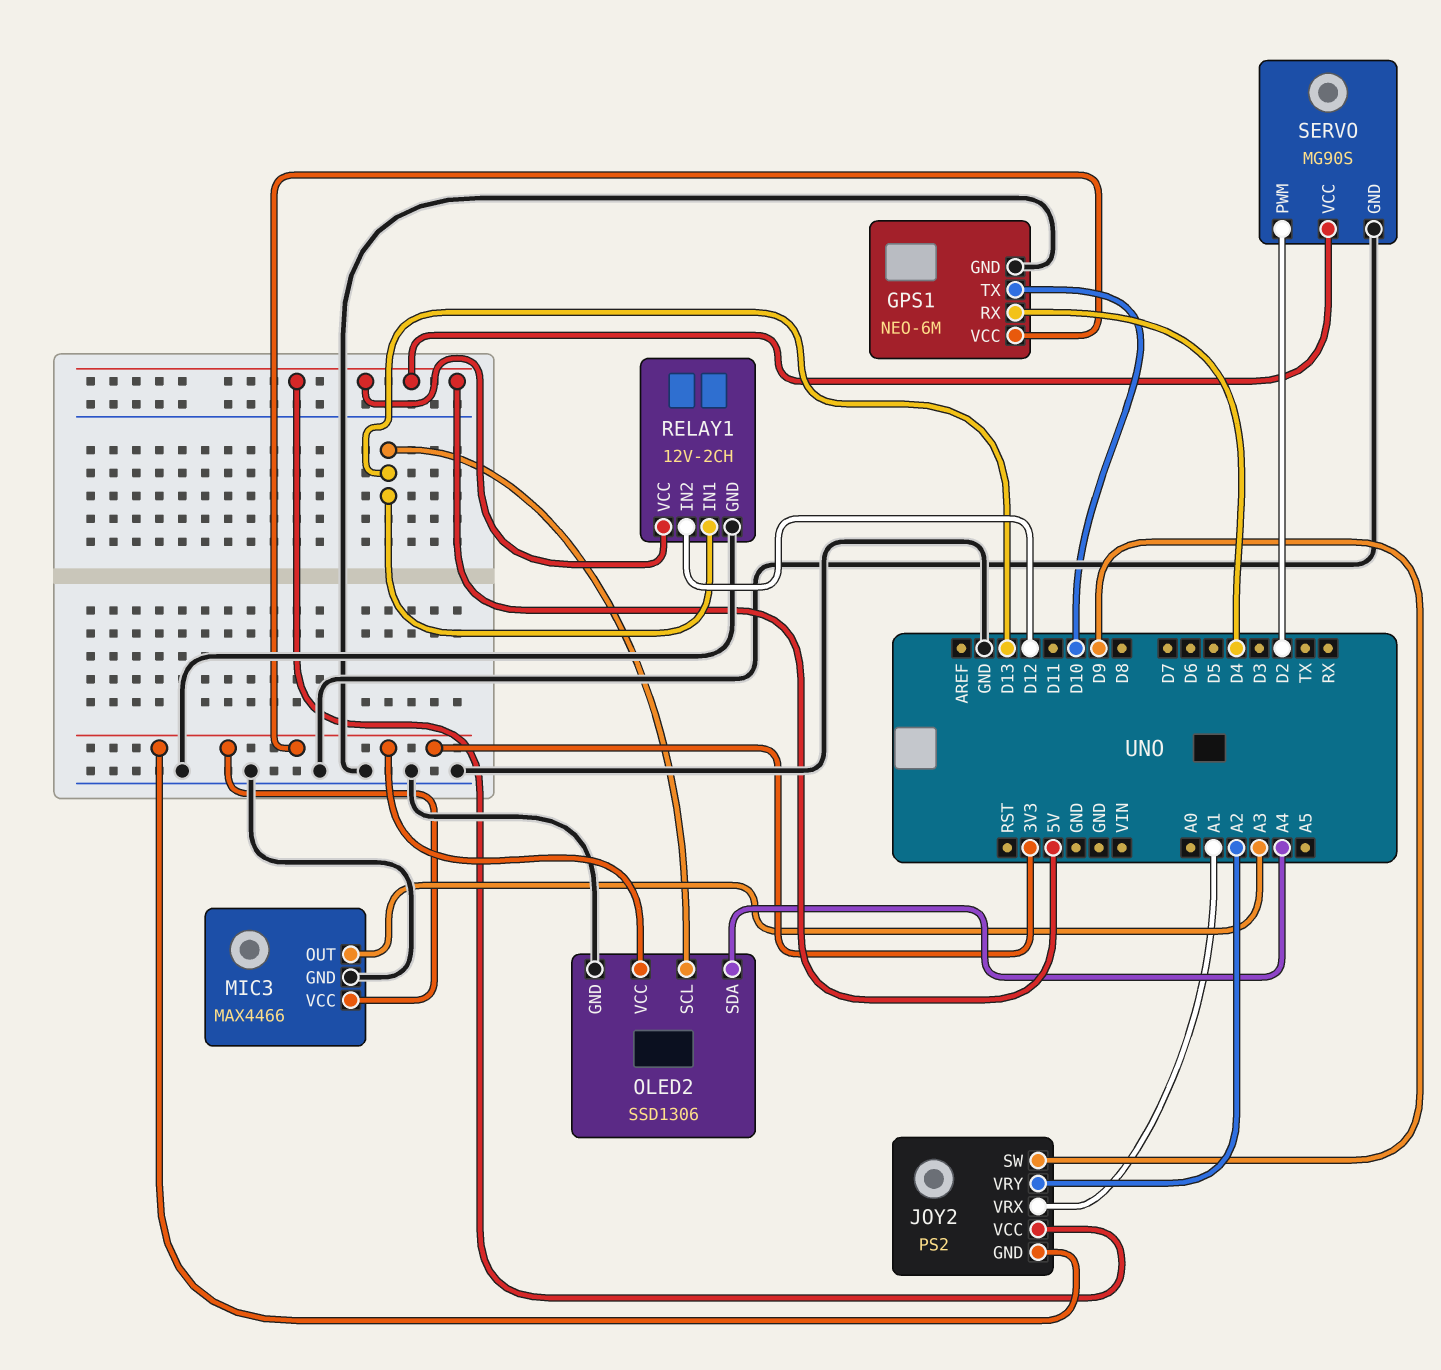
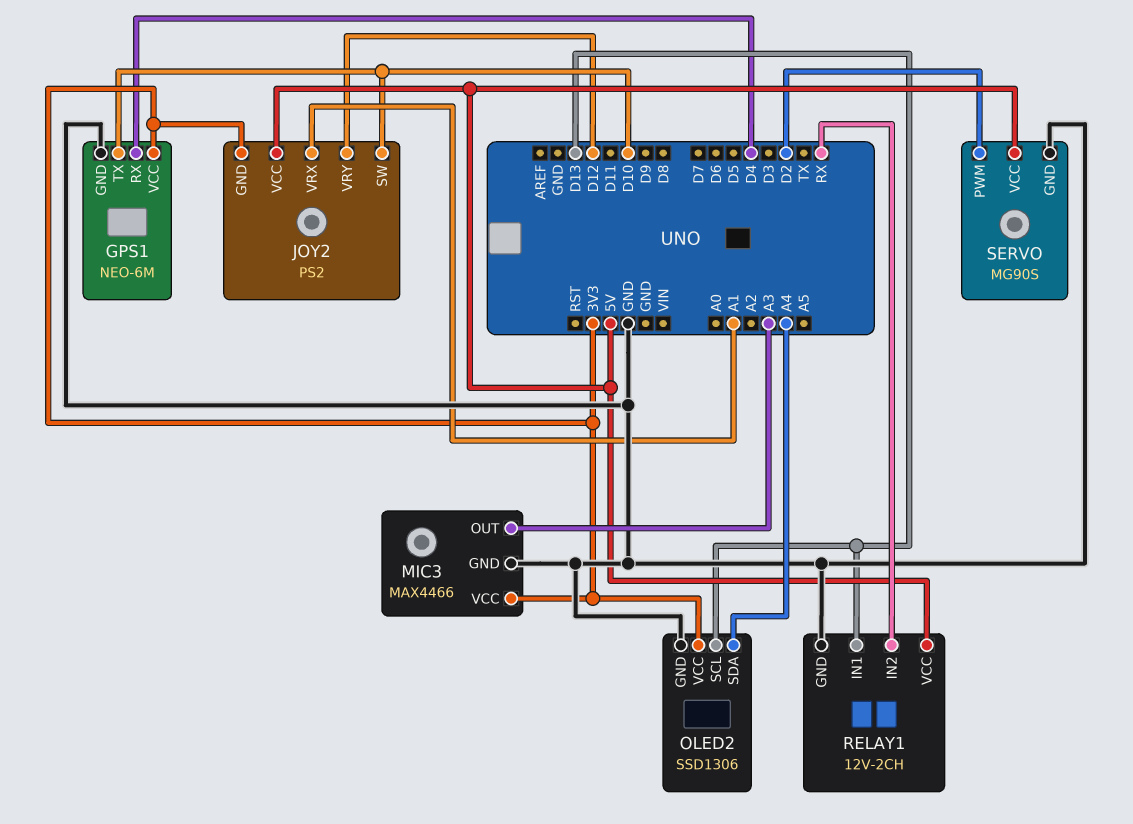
JOY2 pin SW: D9 -> D10
JOY2 pin VRY: A2 -> D12
RELAY1 pin IN2: D12 -> RX

